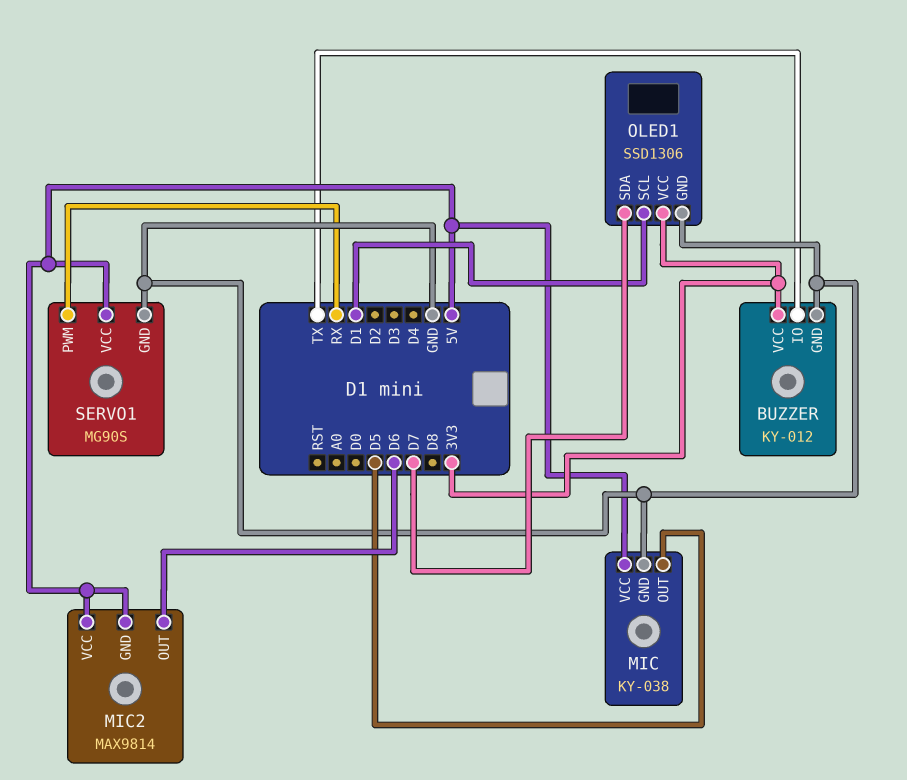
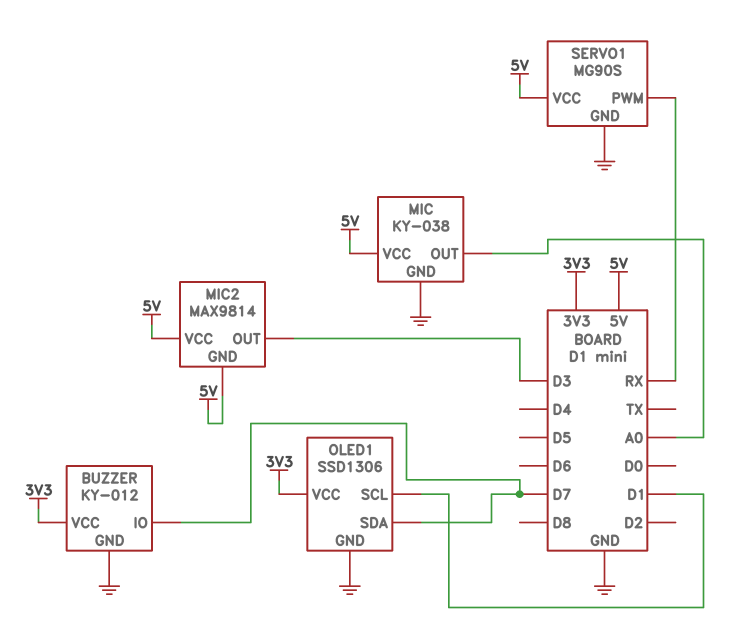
BUZZER pin IO: TX -> D7
MIC pin OUT: D5 -> A0
MIC2 pin OUT: D6 -> D3

